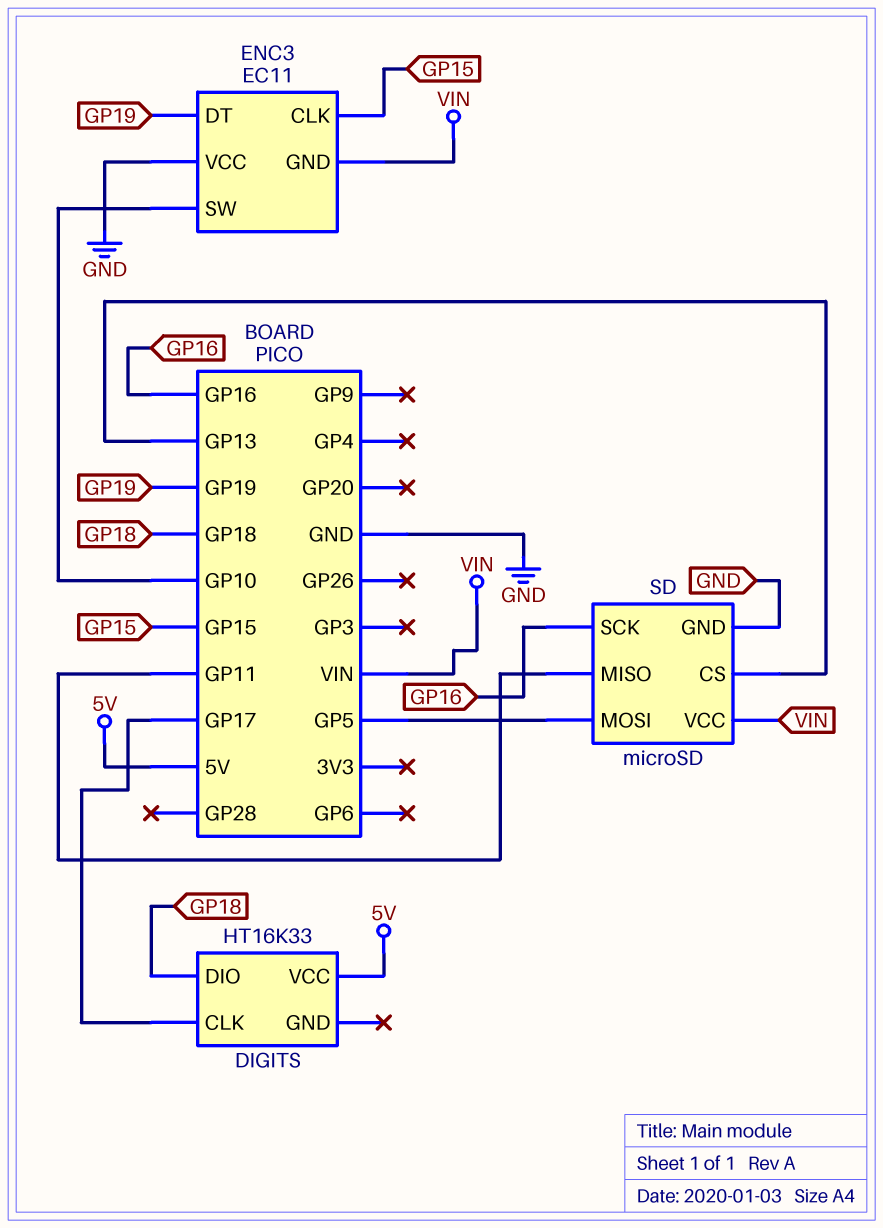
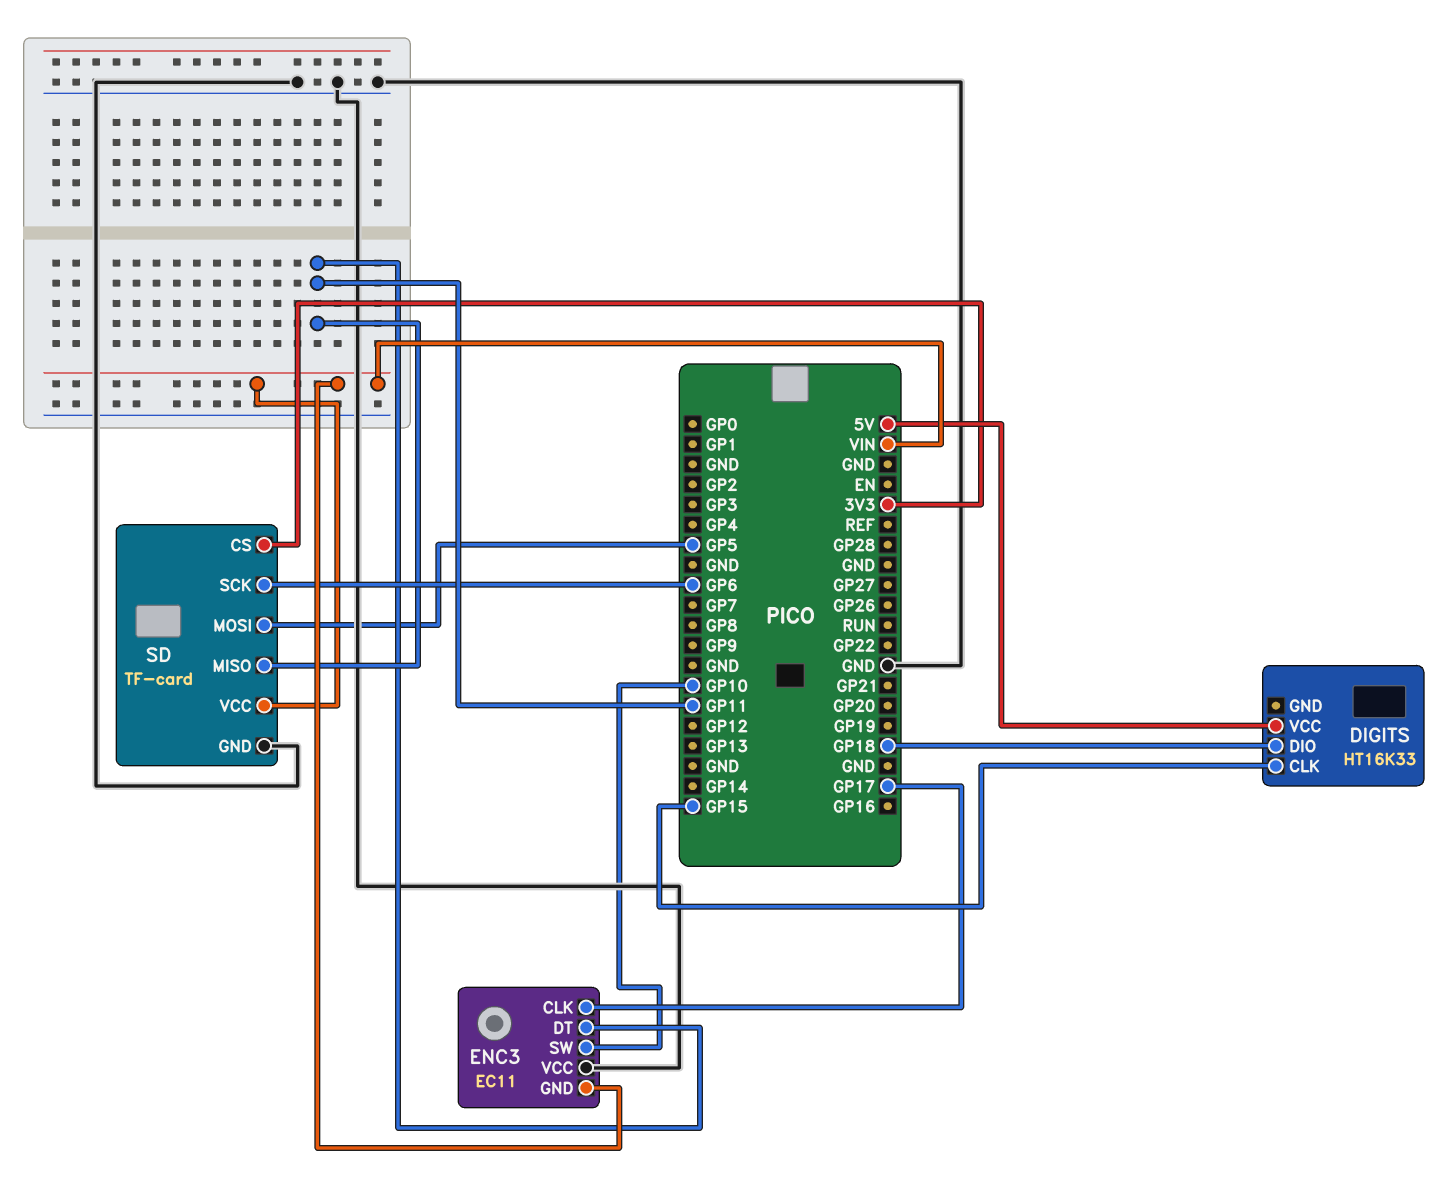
DIGITS pin CLK: GP17 -> GP15
ENC3 pin CLK: GP15 -> GP17
ENC3 pin DT: GP19 -> GP11
SD: microSD -> TF-card
SD pin CS: GP13 -> 3V3
SD pin SCK: GP16 -> GP6

